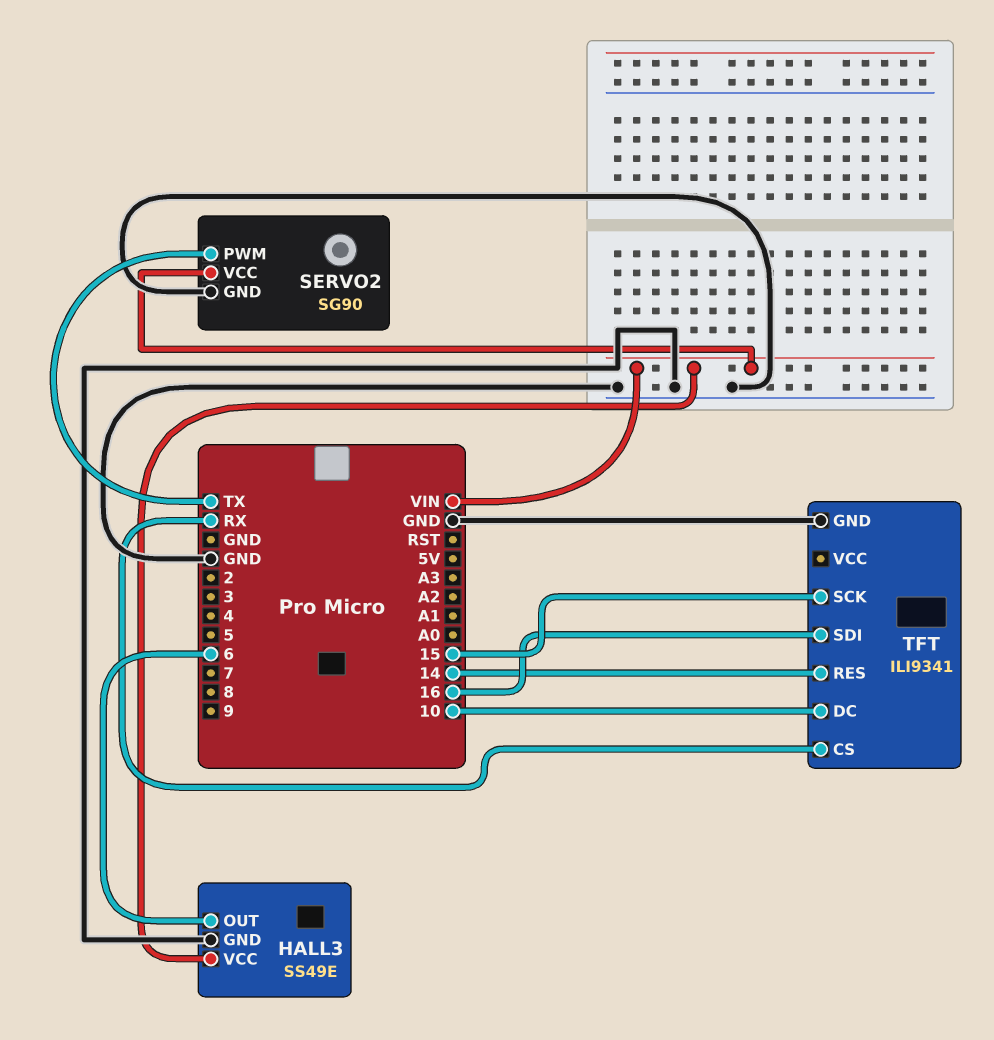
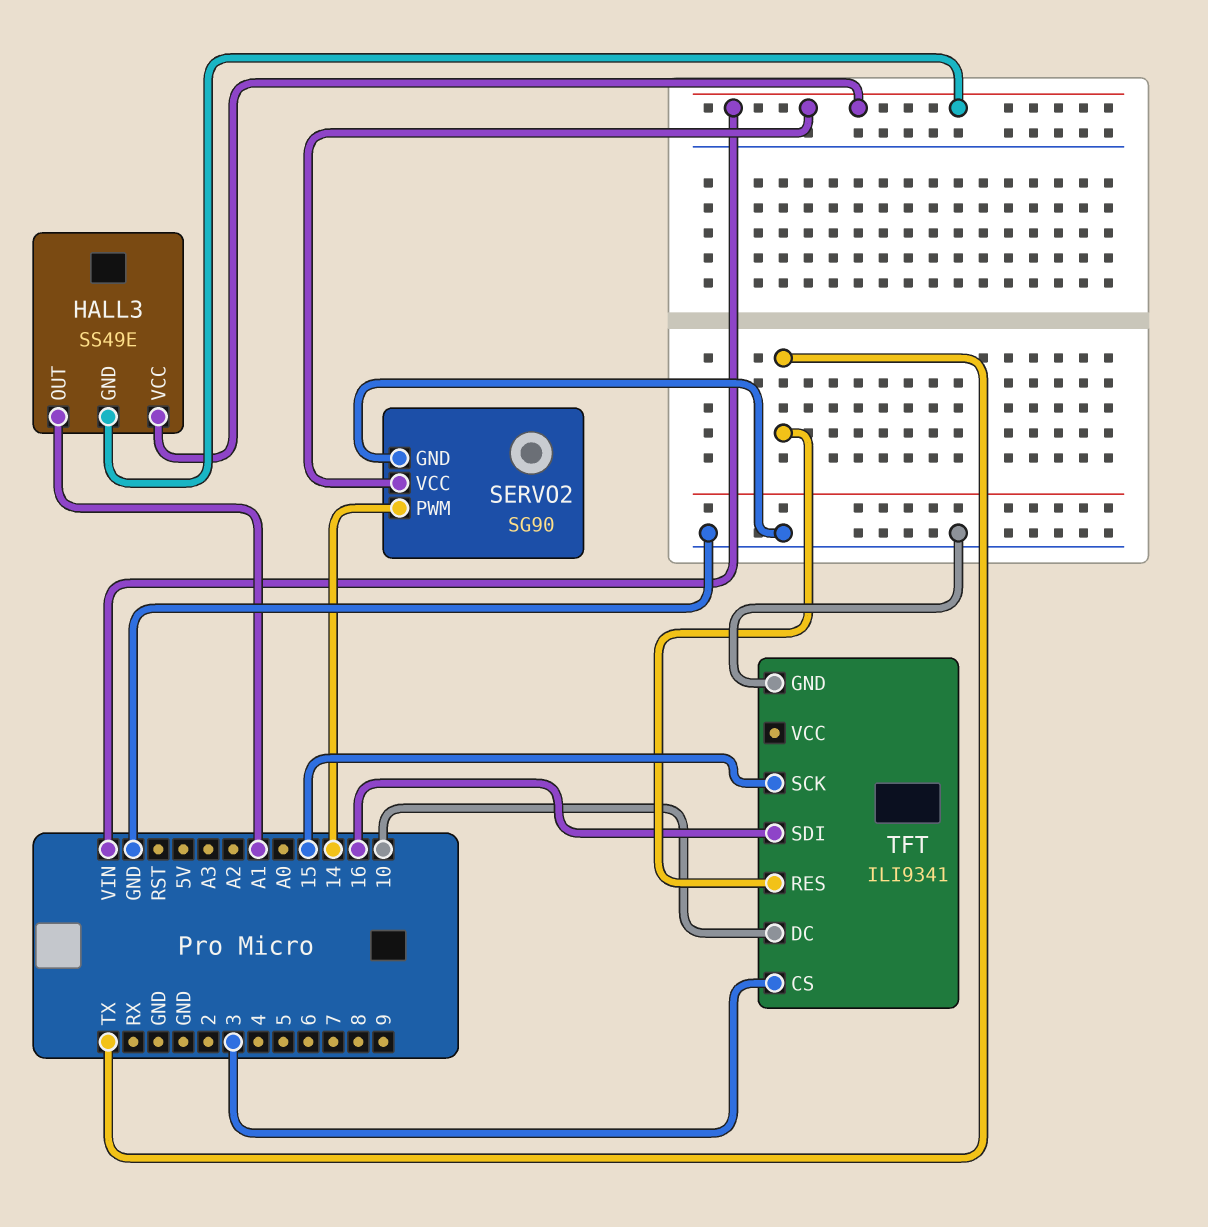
HALL3 pin GND: GND -> VIN
HALL3 pin OUT: 6 -> A1
SERVO2 pin PWM: TX -> 14
TFT pin CS: RX -> 3
TFT pin RES: 14 -> TX

